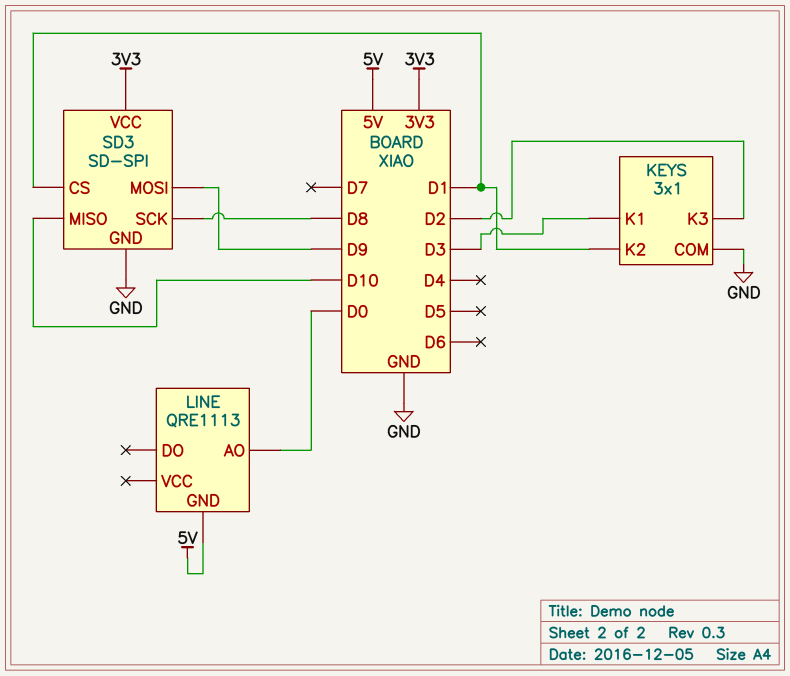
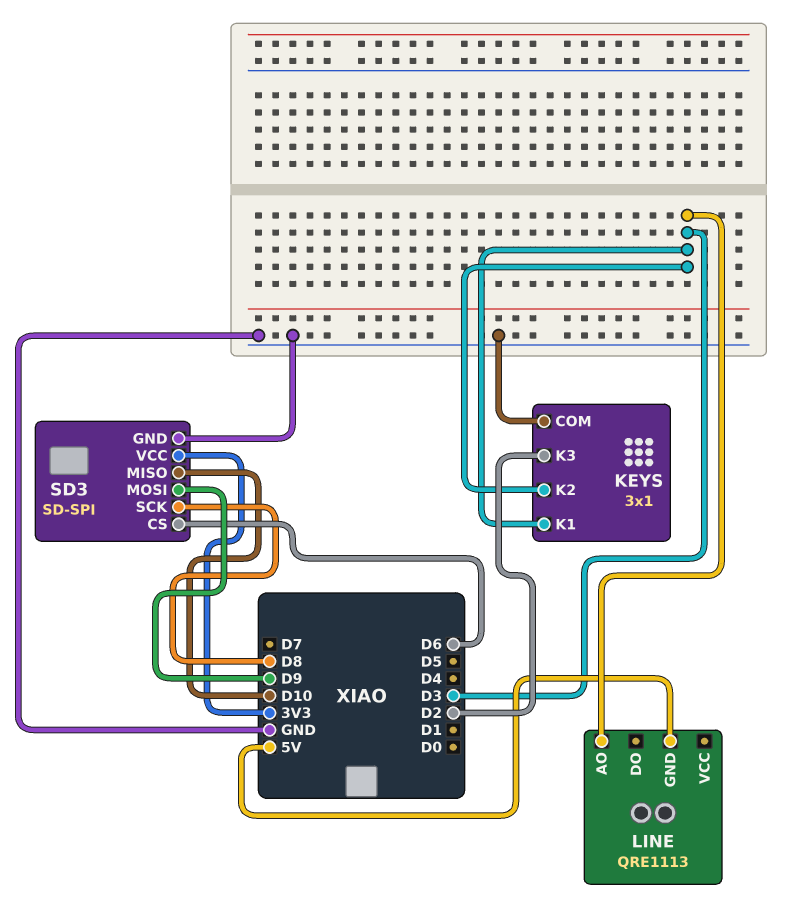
KEYS pin K2: D1 -> D3
LINE pin AO: D0 -> D3
SD3 pin CS: D1 -> D6

